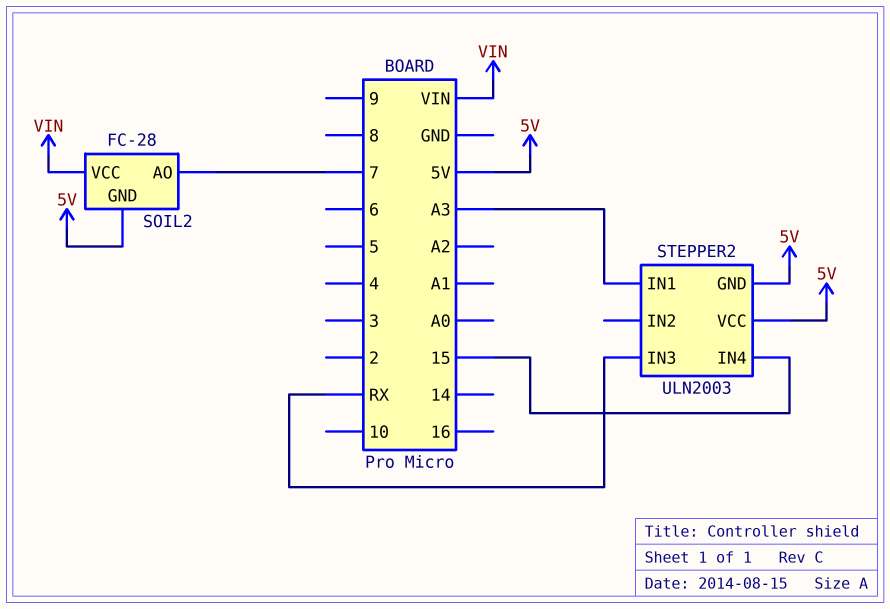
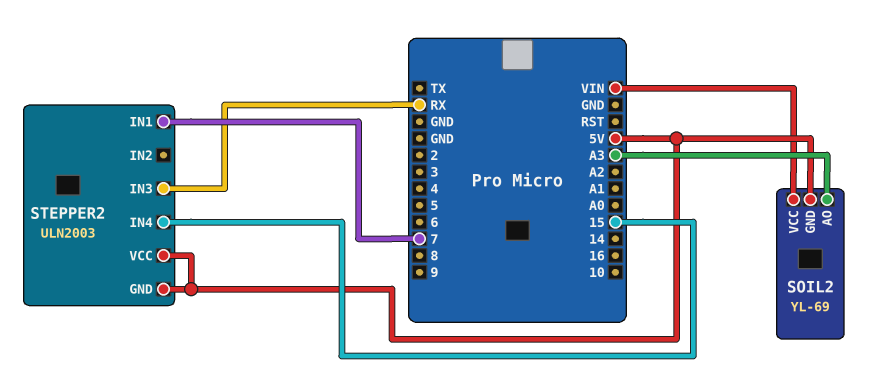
SOIL2: FC-28 -> YL-69
SOIL2 pin AO: 7 -> A3
STEPPER2 pin IN1: A3 -> 7

